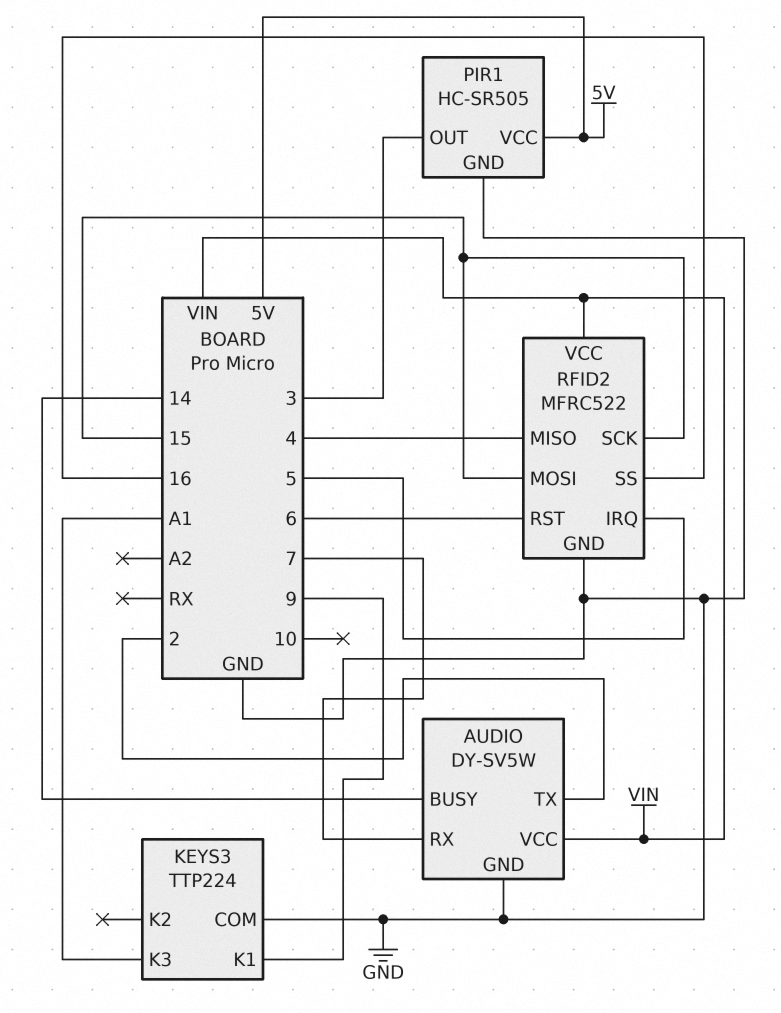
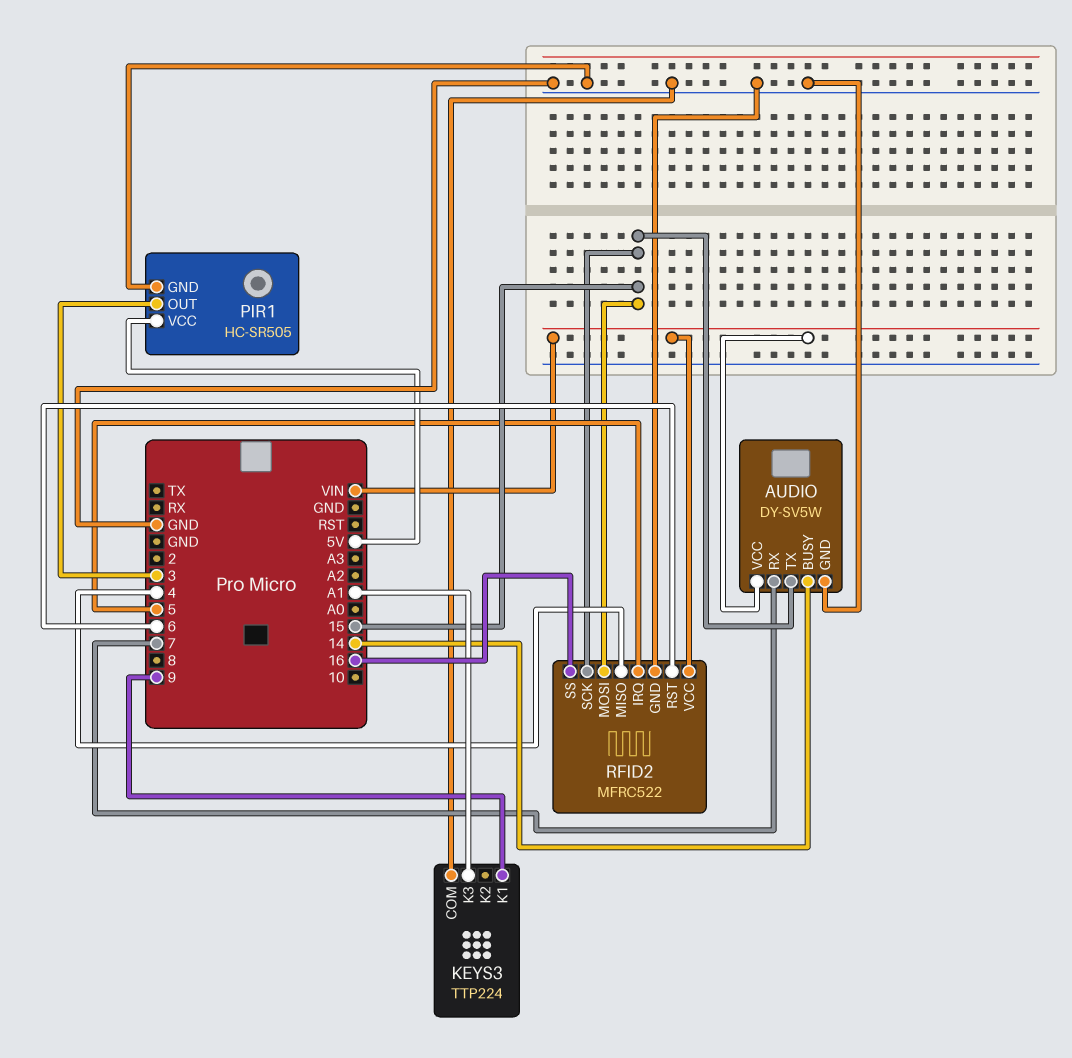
AUDIO pin TX: 2 -> 15

